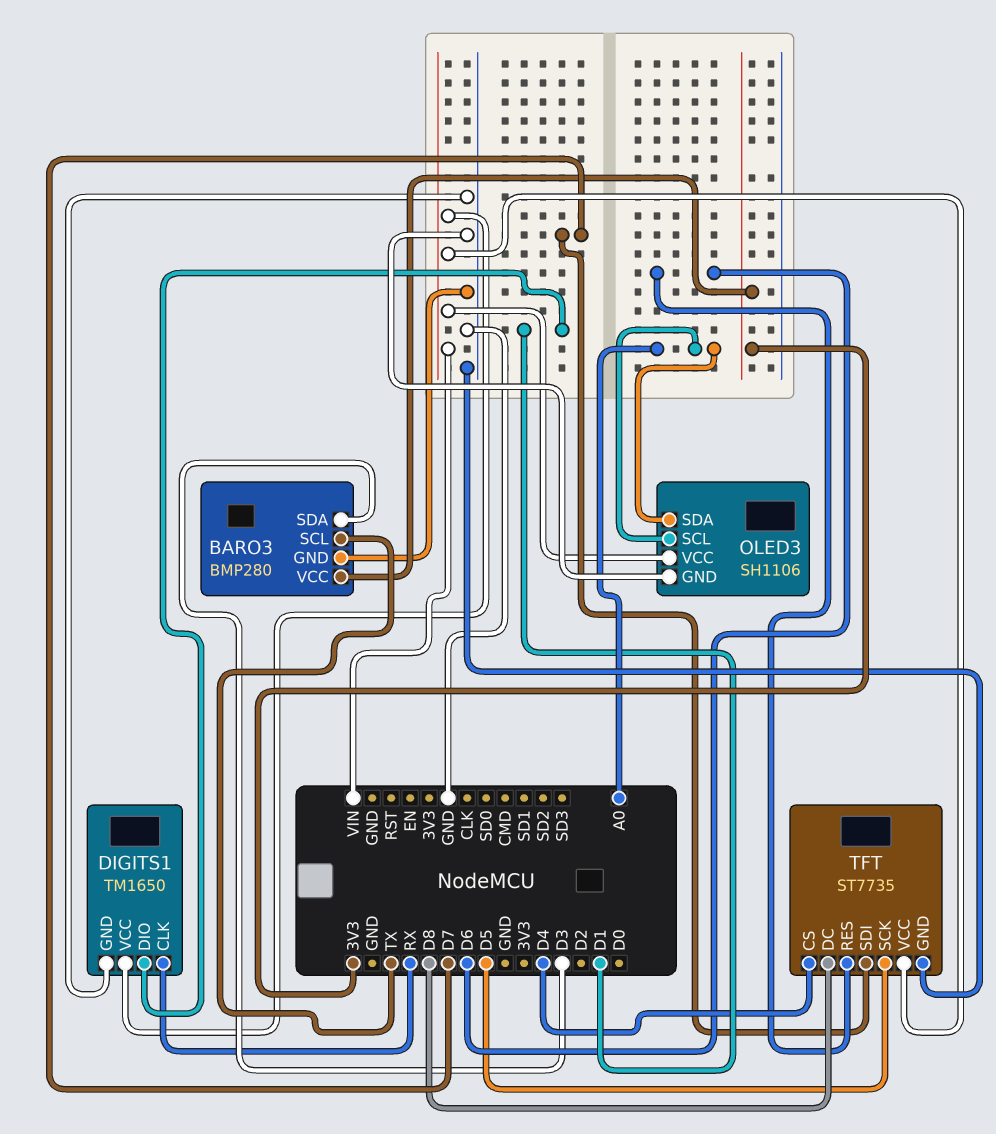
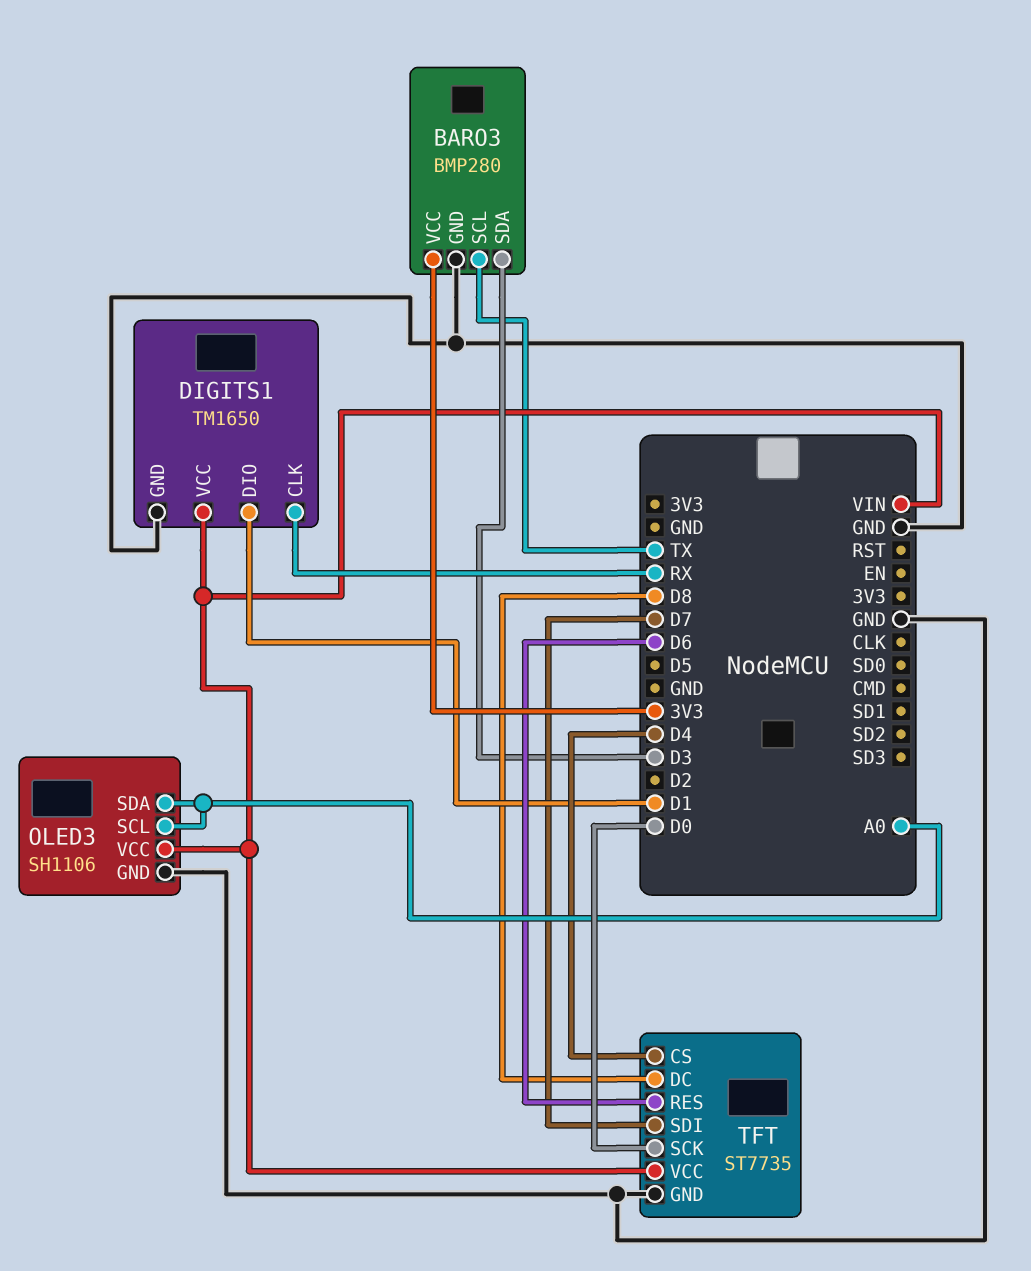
TFT pin SCK: D5 -> D0

